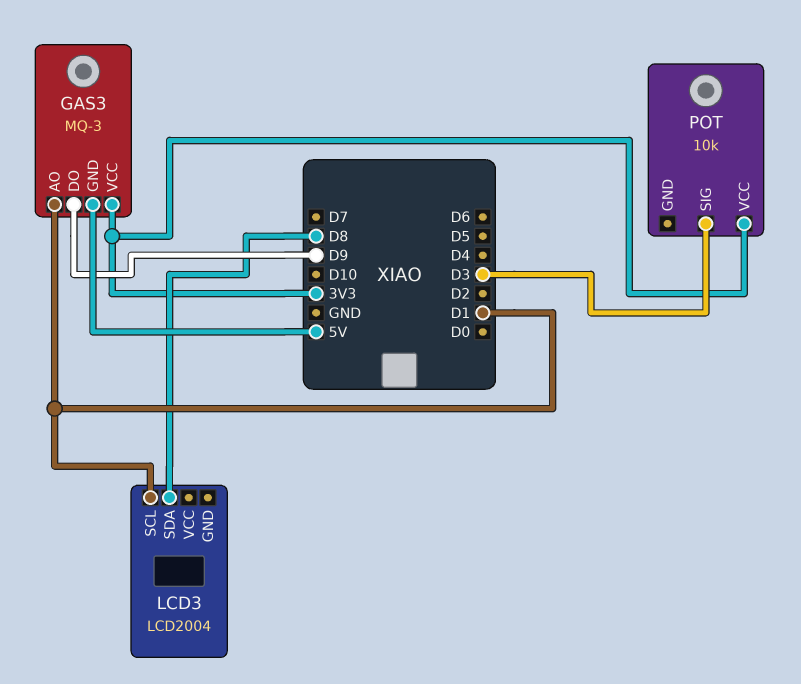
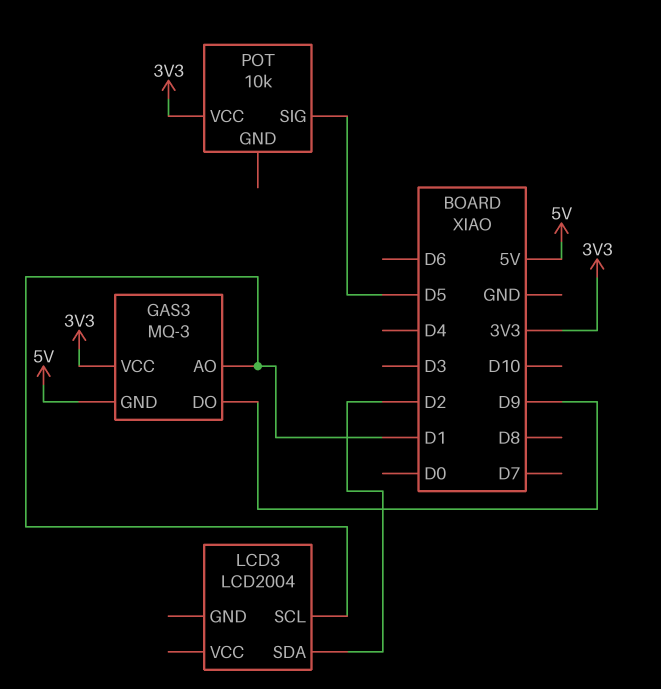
LCD3 pin SDA: D8 -> D2
POT pin SIG: D3 -> D5

